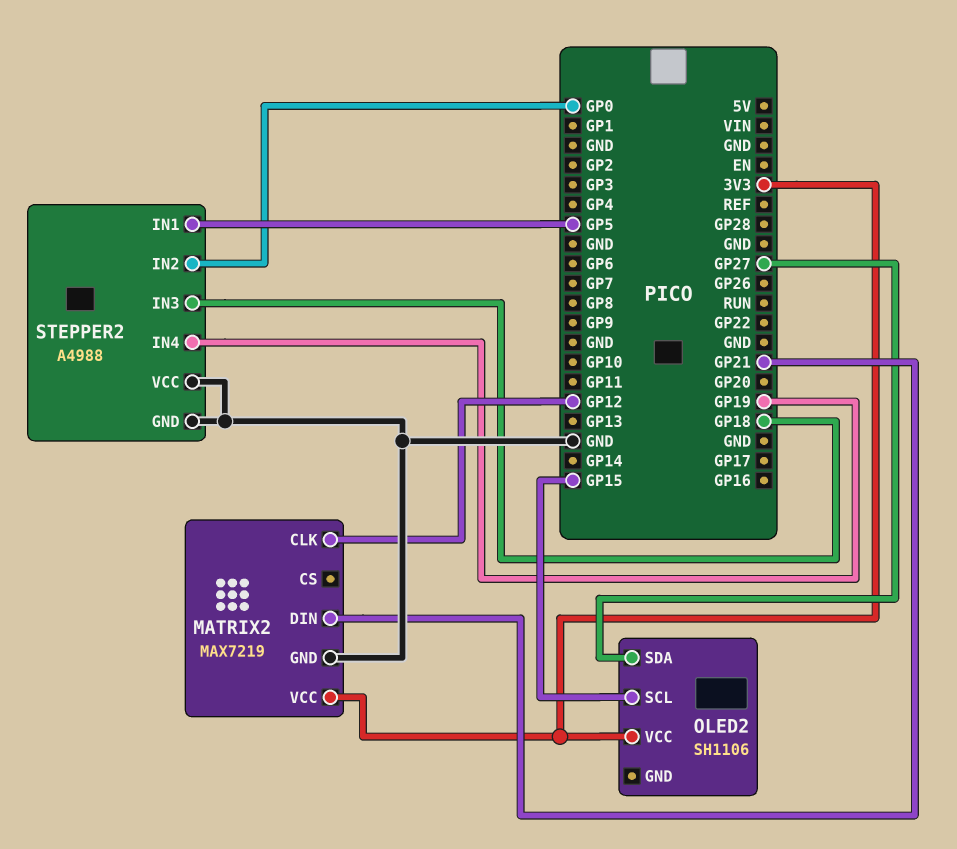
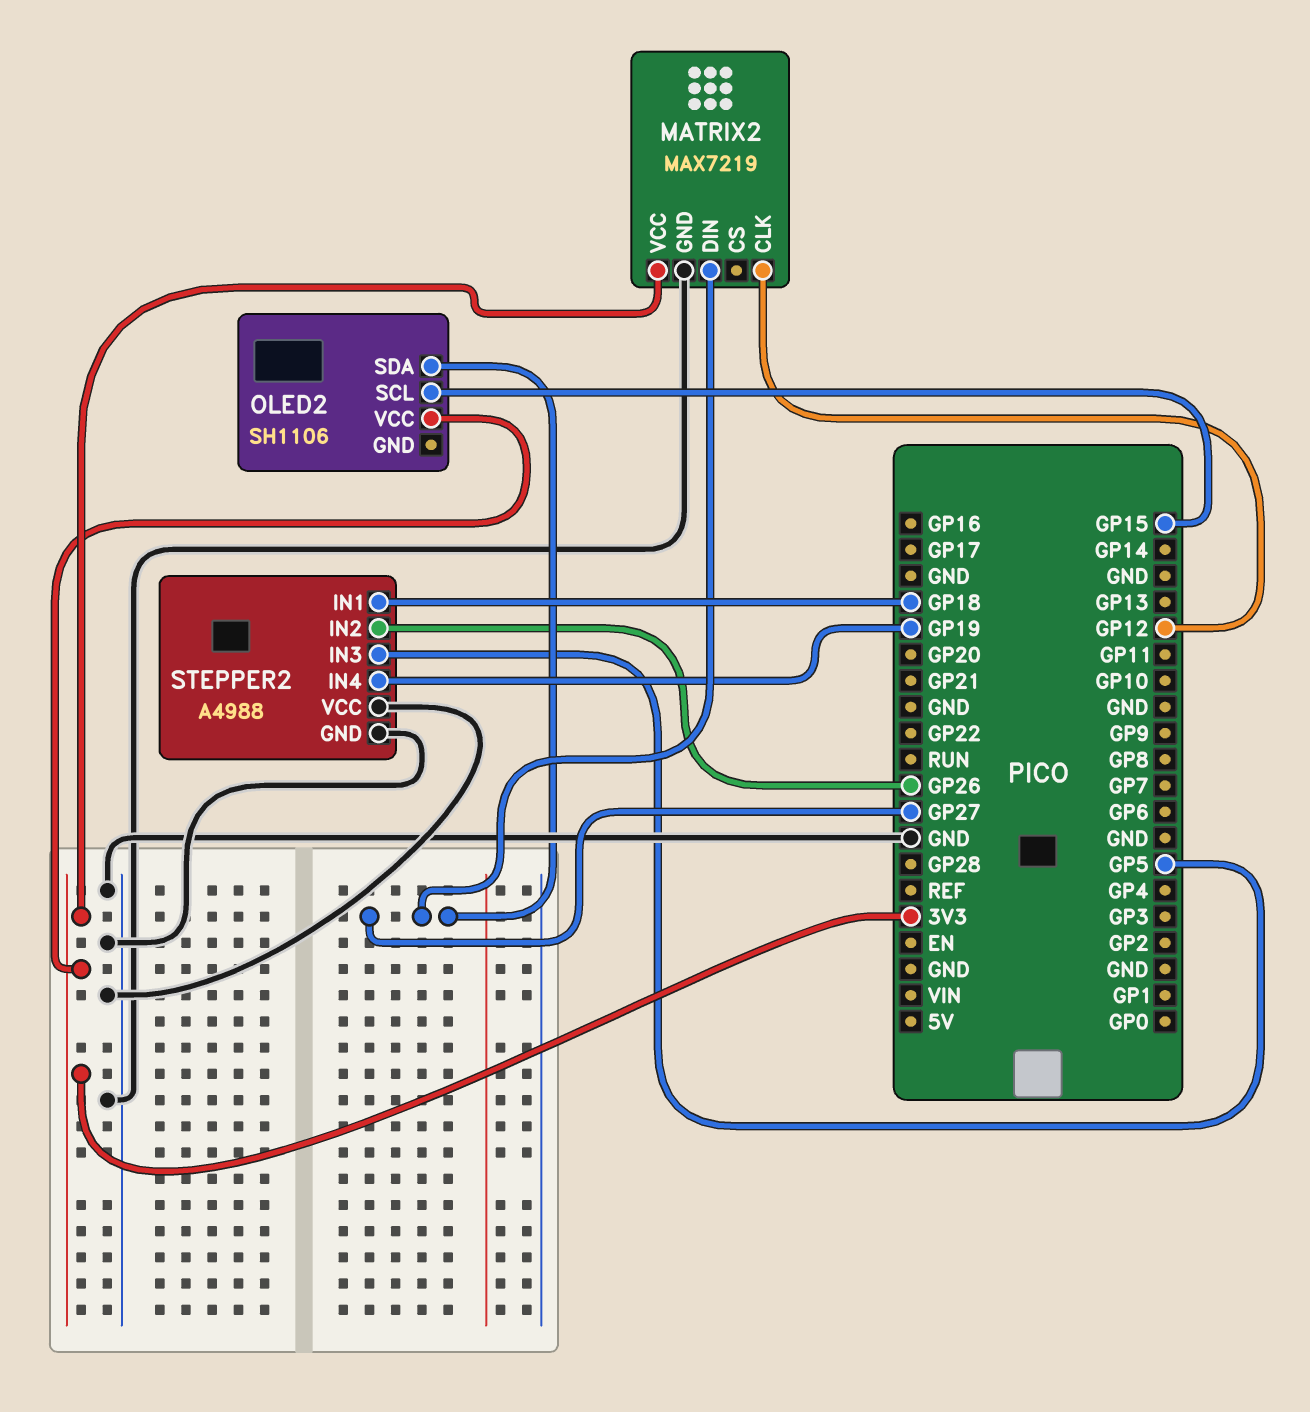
MATRIX2 pin DIN: GP21 -> GP27
STEPPER2 pin IN1: GP5 -> GP18
STEPPER2 pin IN2: GP0 -> GP26
STEPPER2 pin IN3: GP18 -> GP5

